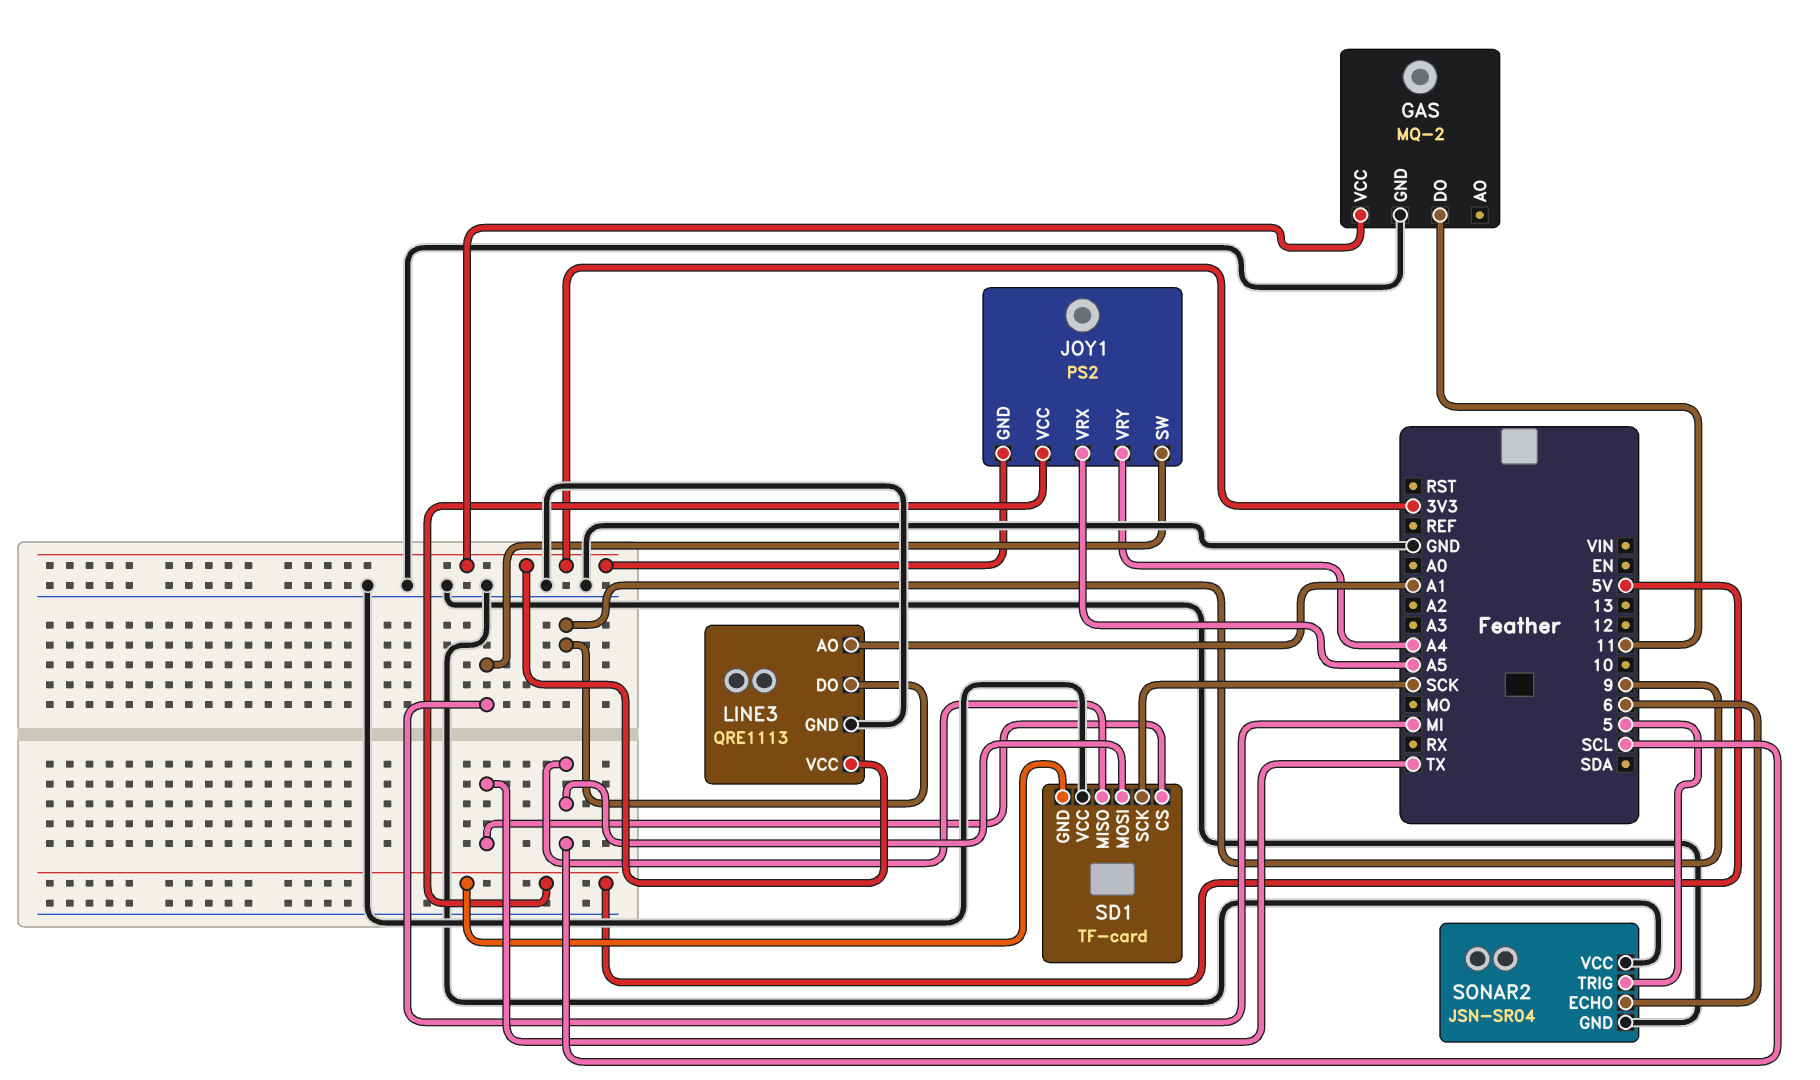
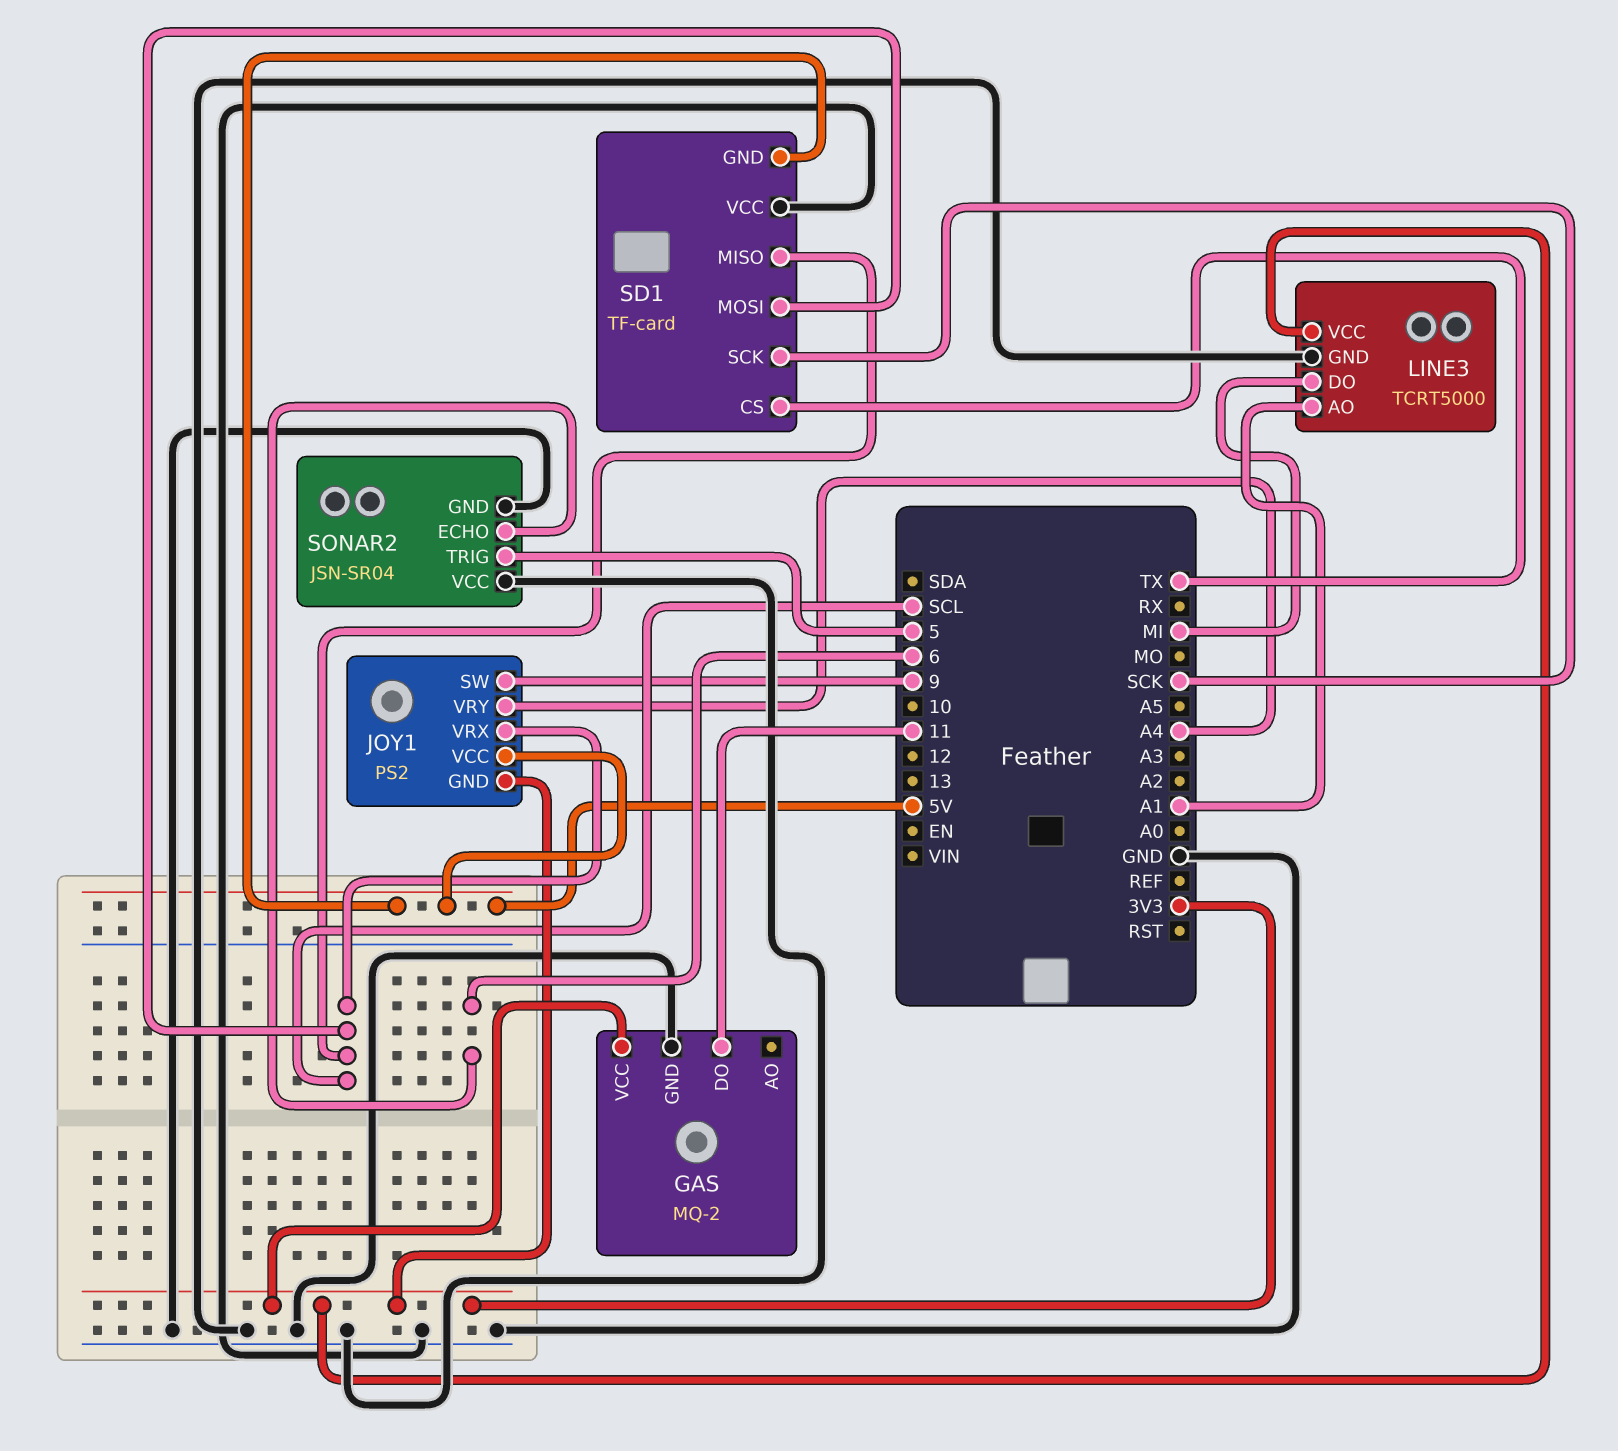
JOY1 pin SW: MI -> 9
JOY1 pin VRX: A5 -> SCL
LINE3: QRE1113 -> TCRT5000
LINE3 pin DO: 9 -> MI

